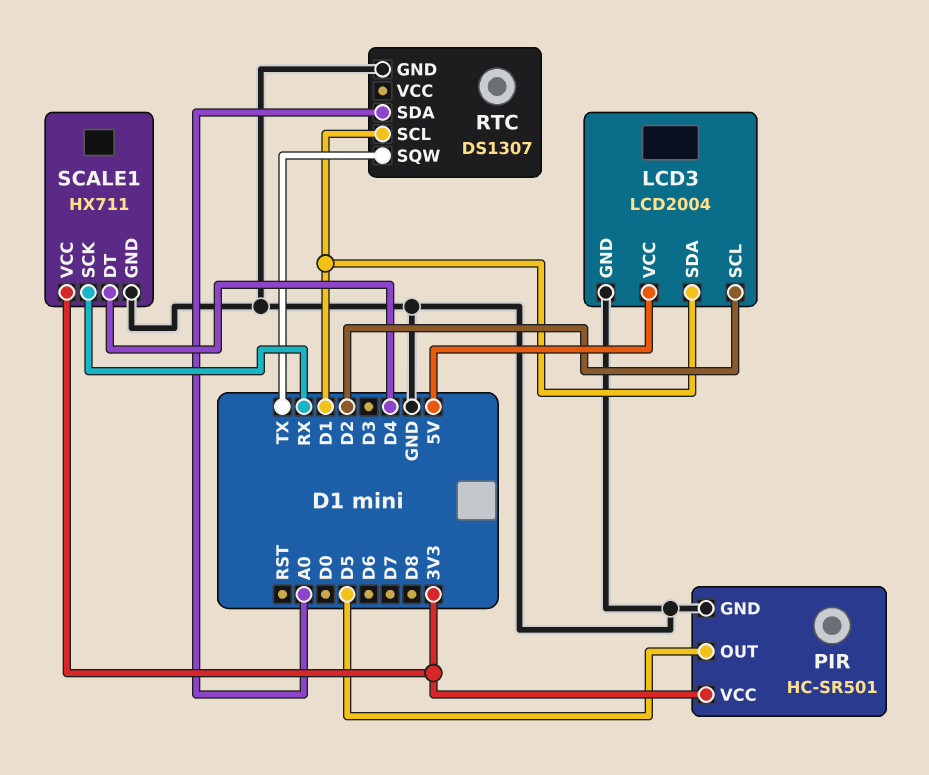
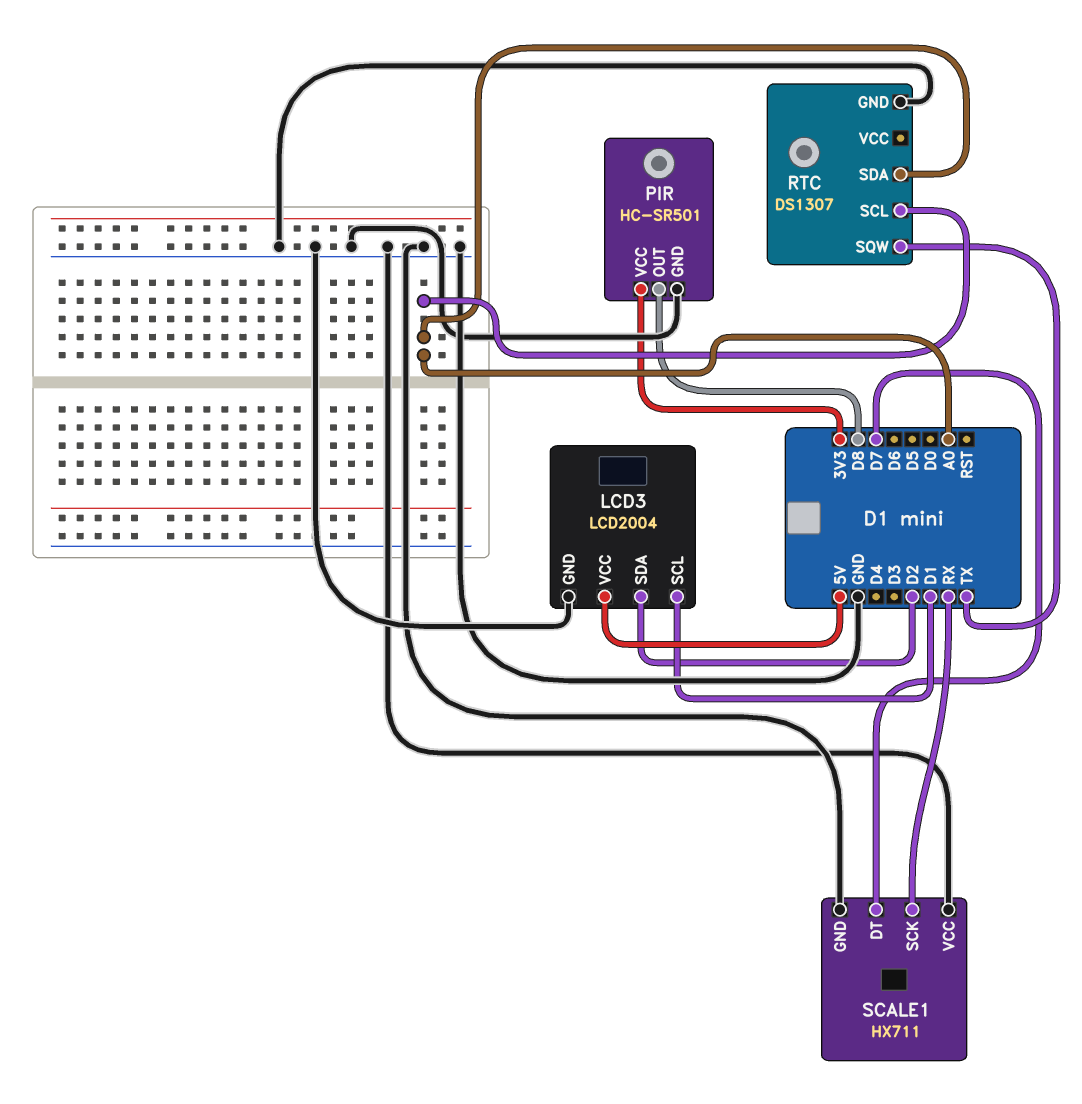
LCD3 pin SCL: D2 -> D1
LCD3 pin SDA: D1 -> D2
PIR pin OUT: D5 -> D8
RTC pin SCL: D1 -> A0
SCALE1 pin DT: D4 -> D7
SCALE1 pin VCC: 3V3 -> GND

